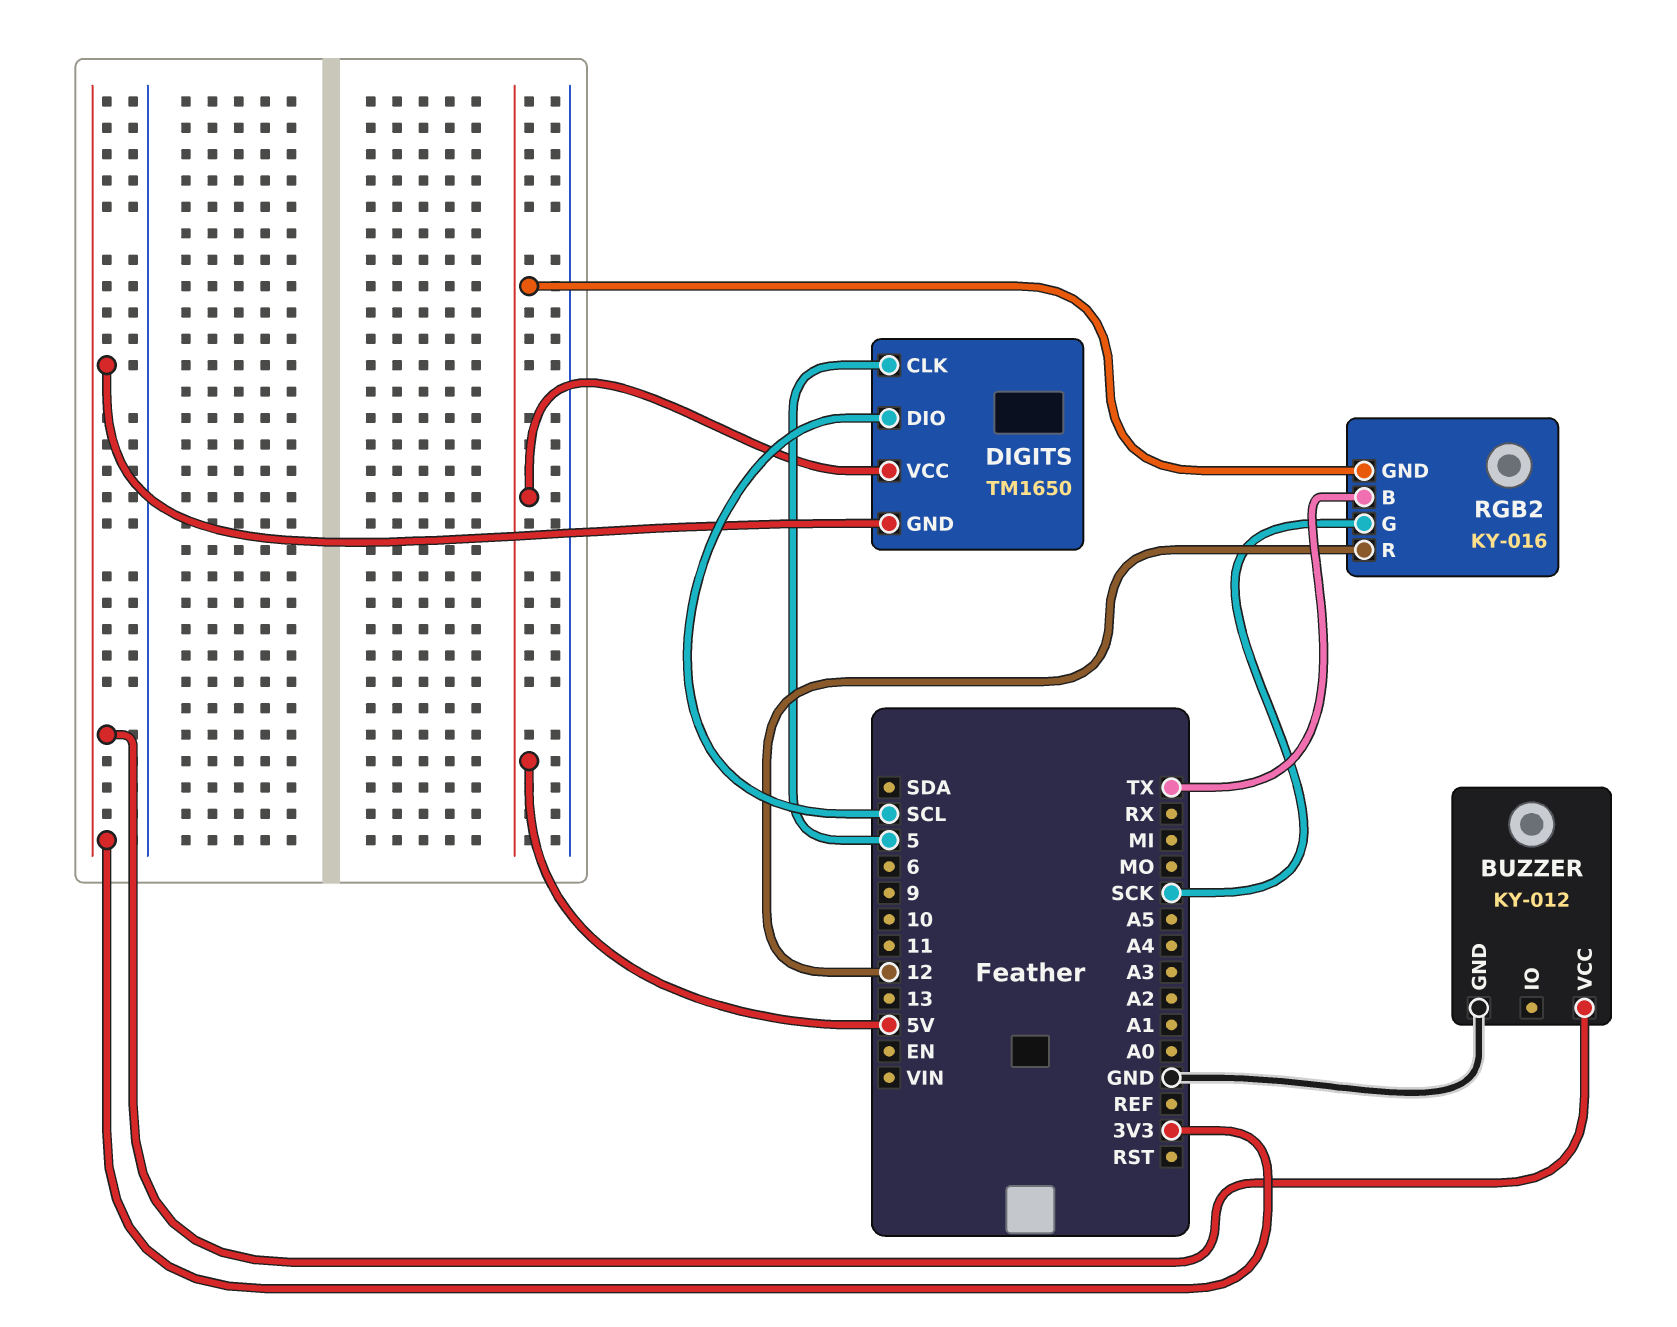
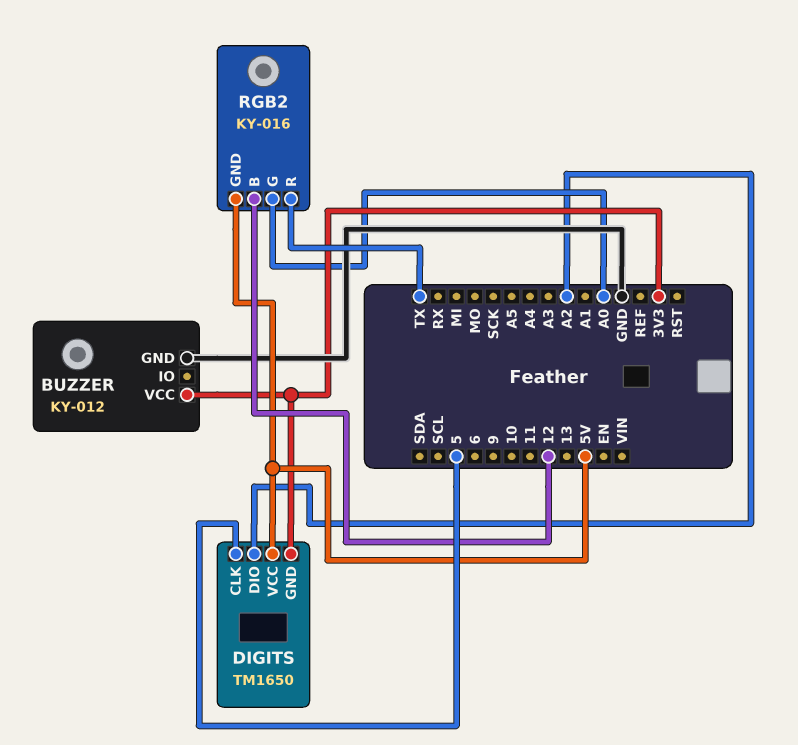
DIGITS pin DIO: SCL -> A2
RGB2 pin B: TX -> 12
RGB2 pin G: SCK -> A0
RGB2 pin R: 12 -> TX

